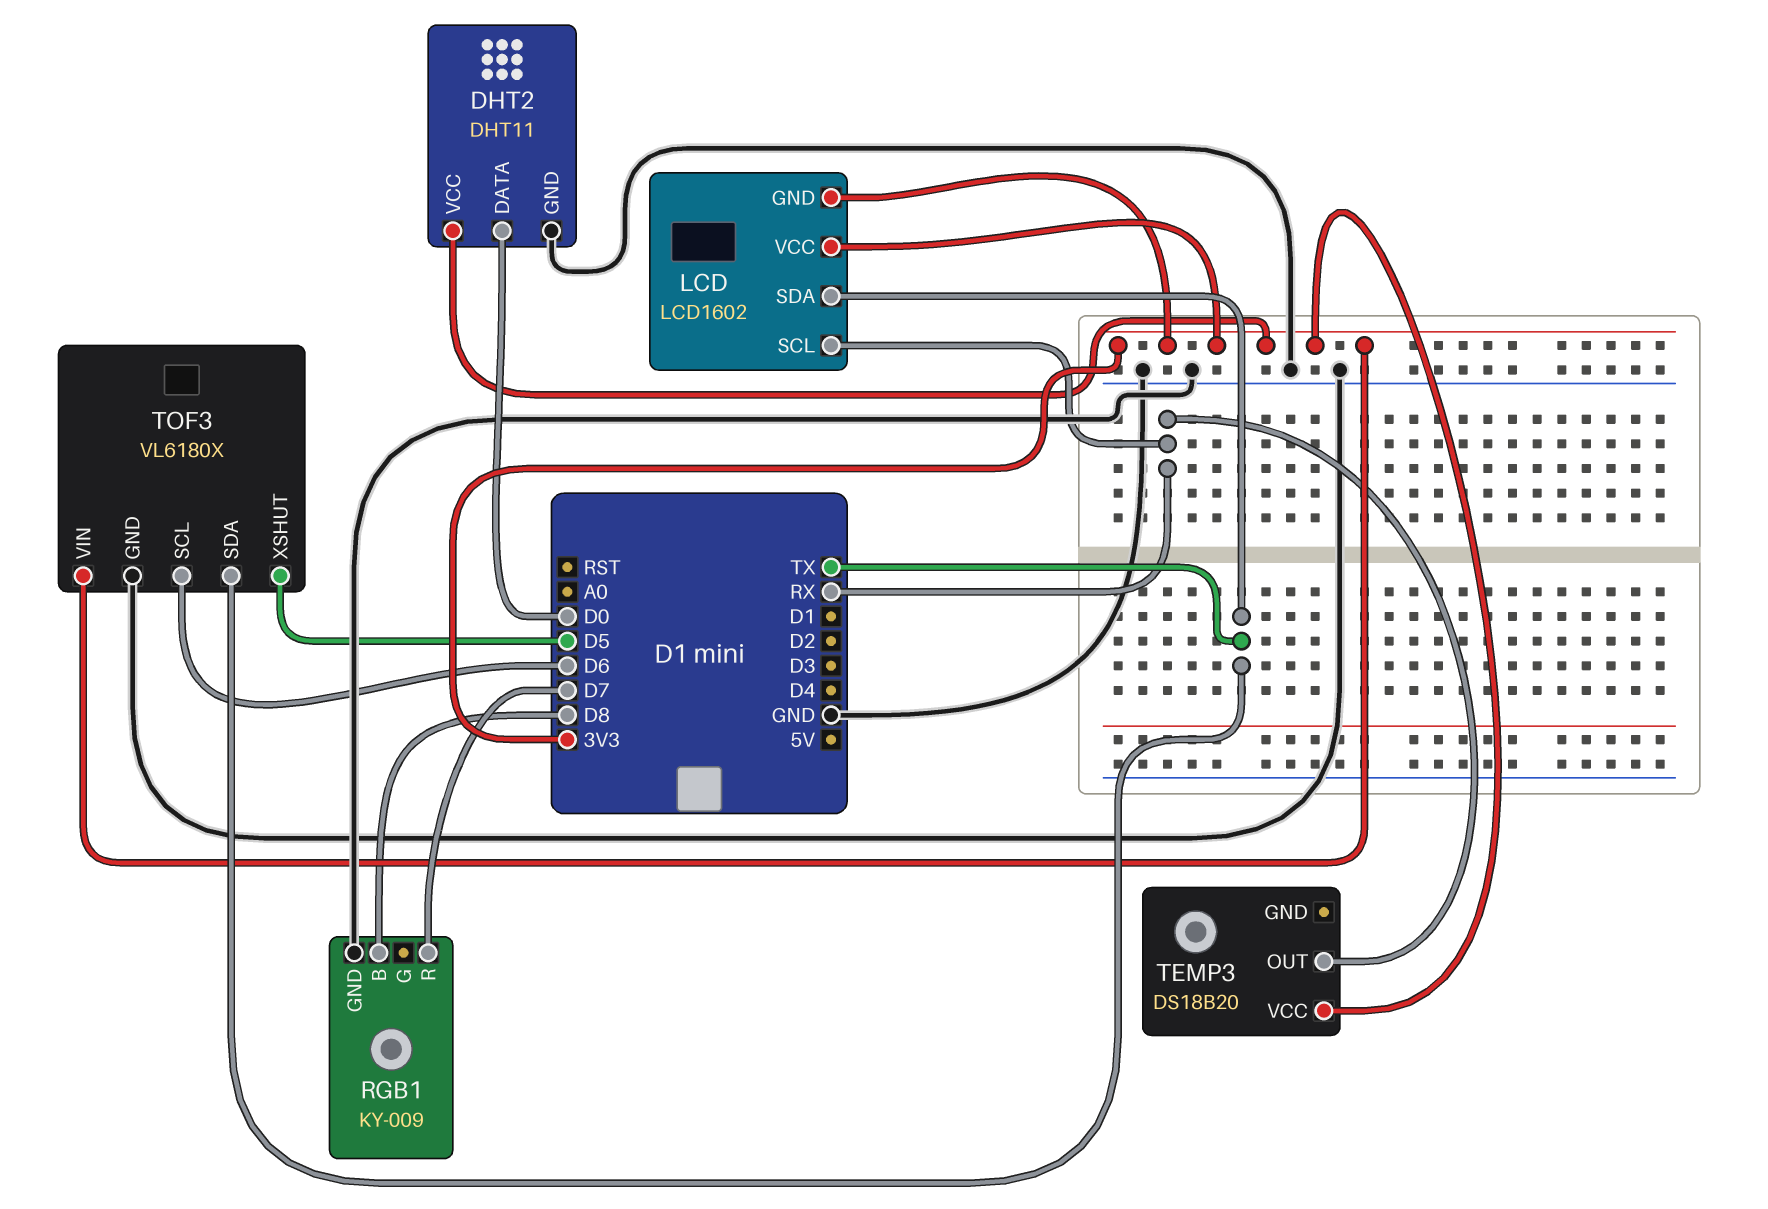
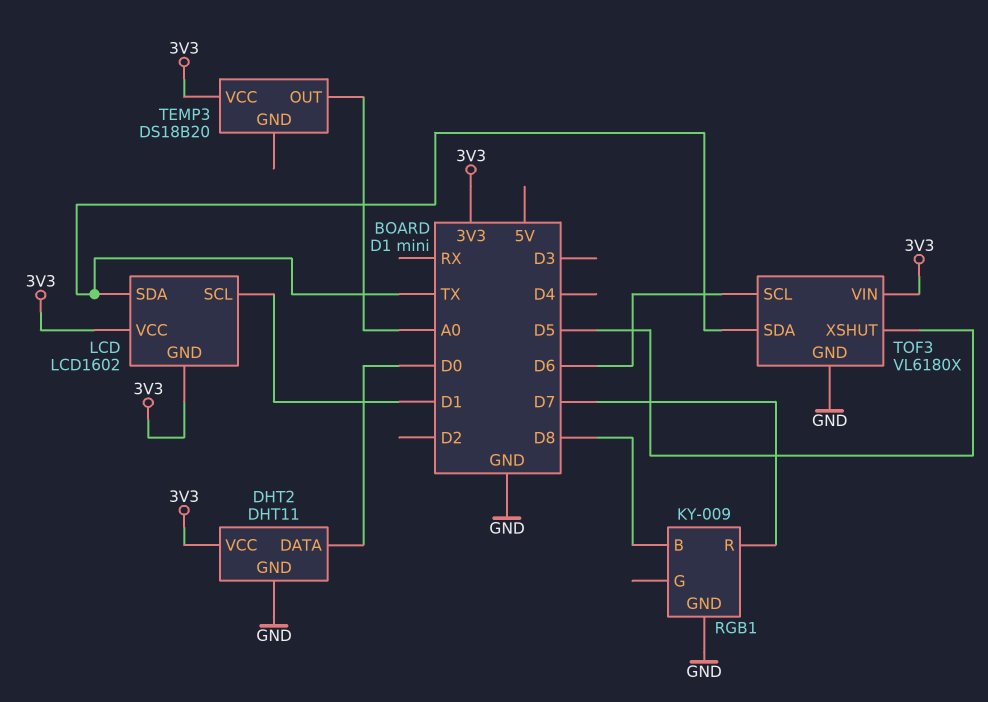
LCD pin SCL: RX -> D1
TEMP3 pin OUT: RX -> A0

